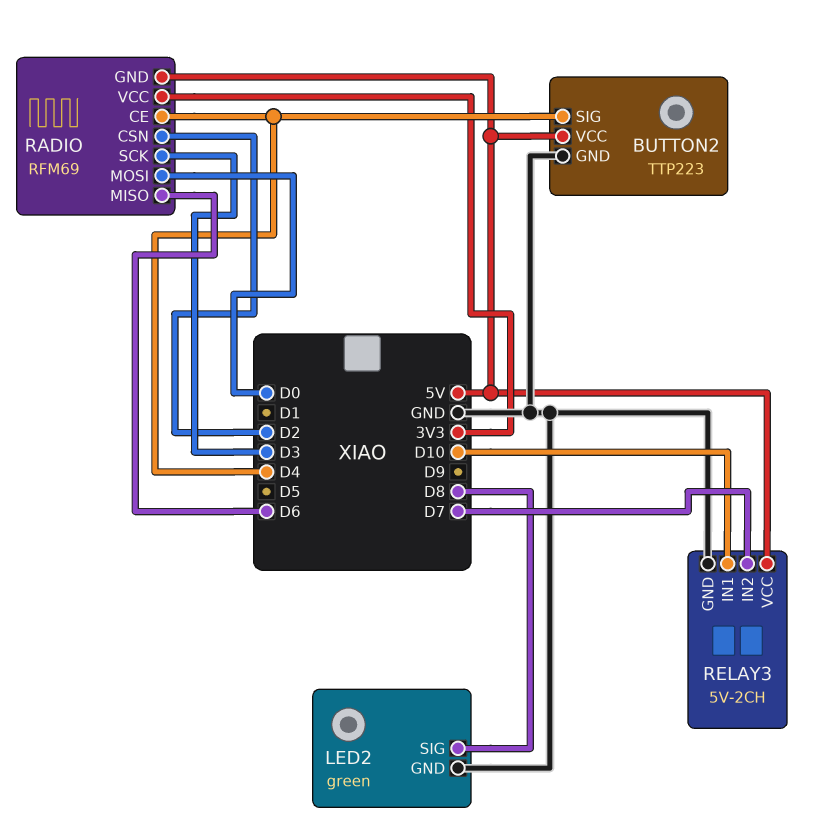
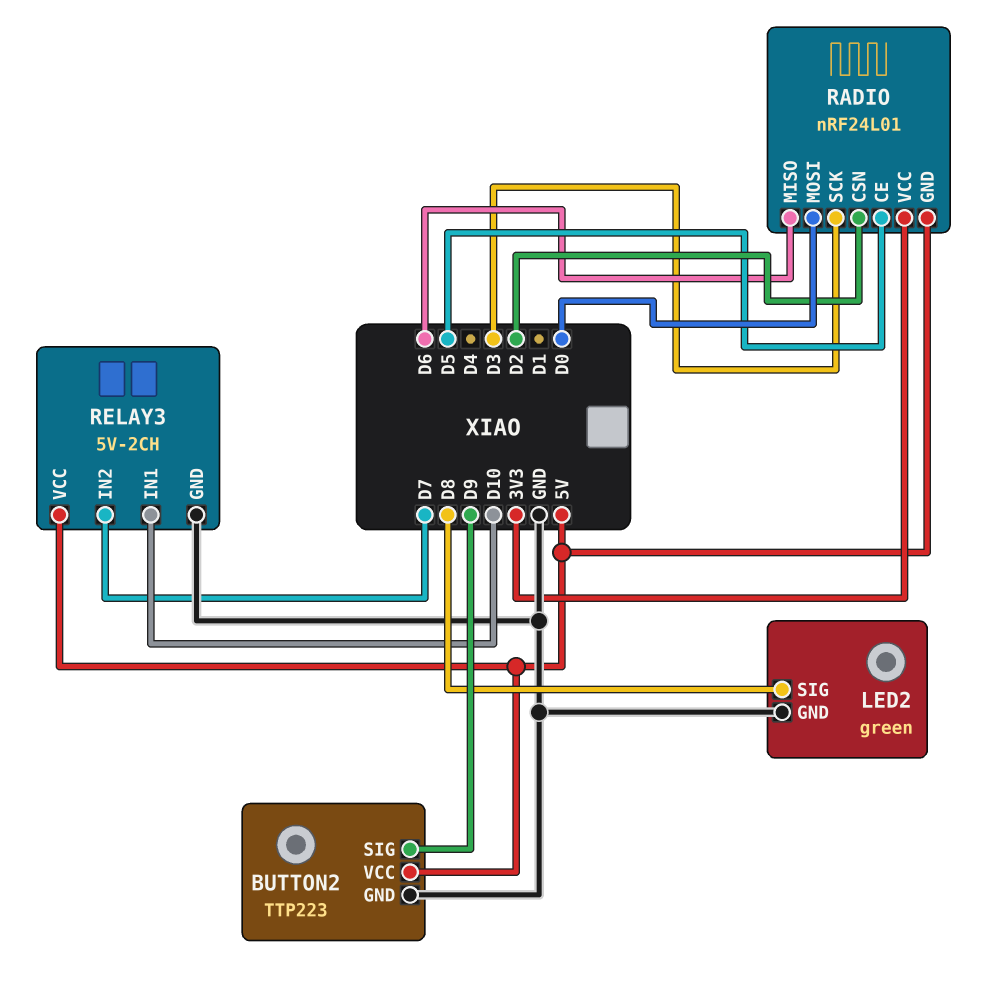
BUTTON2 pin SIG: D4 -> D9
RADIO: RFM69 -> nRF24L01
RADIO pin CE: D4 -> D5

